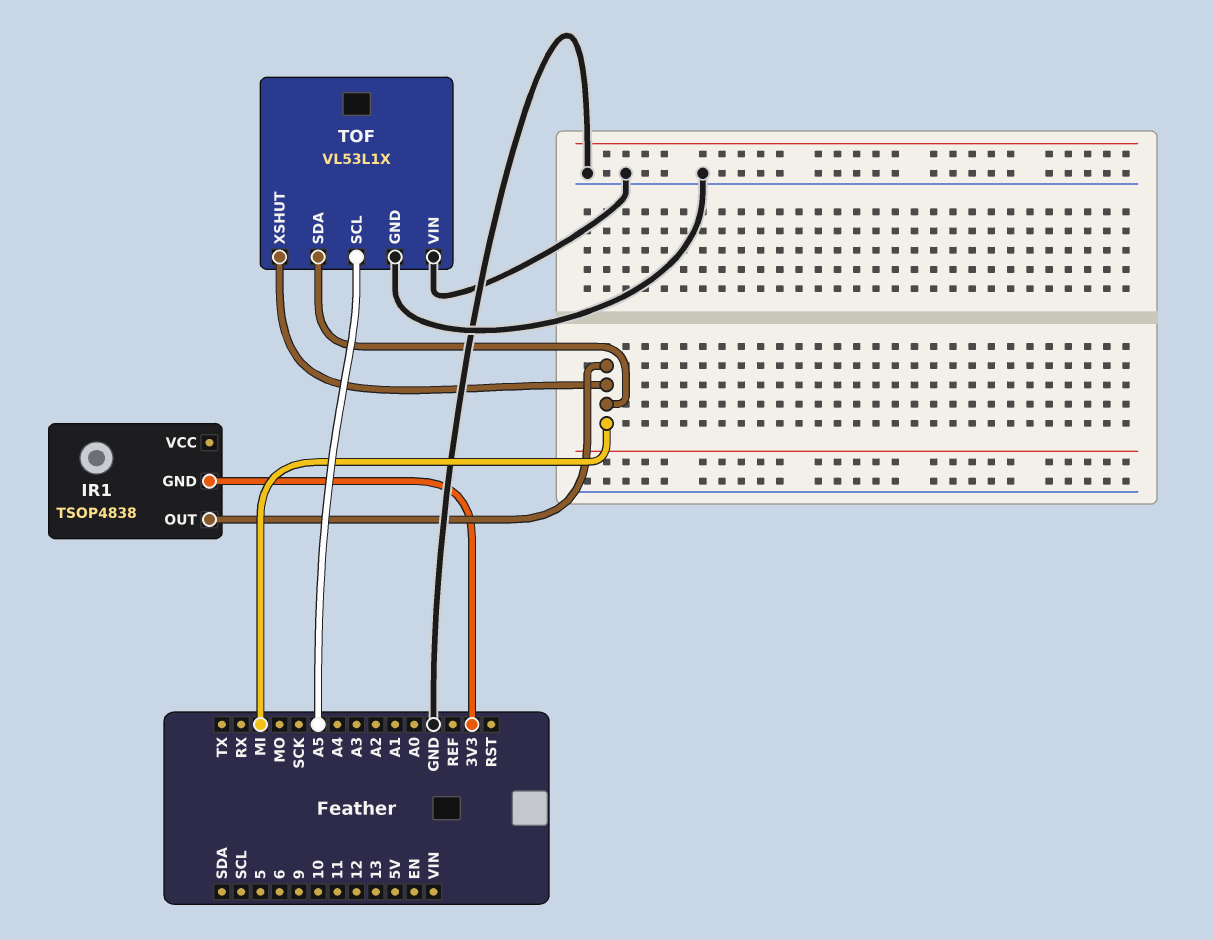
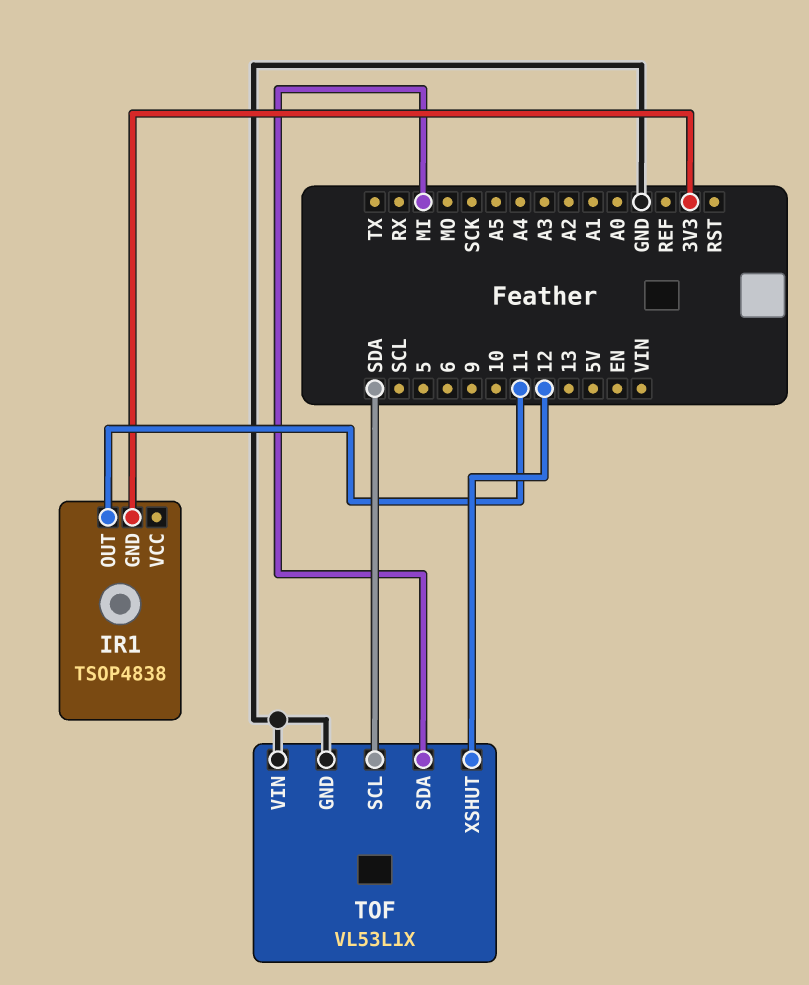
IR1 pin OUT: MI -> 11
TOF pin SCL: A5 -> SDA
TOF pin XSHUT: MI -> 12

